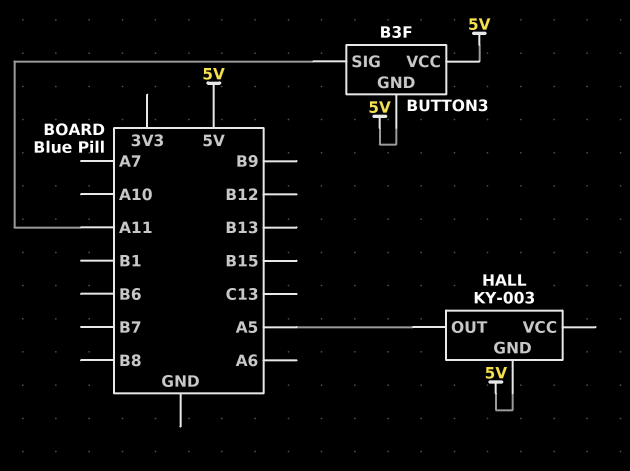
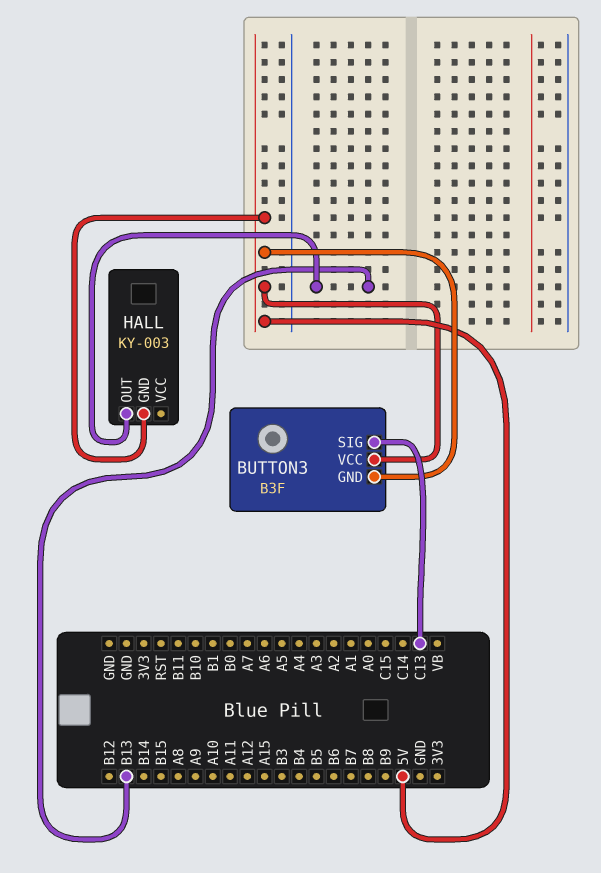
BUTTON3 pin SIG: A11 -> C13
HALL pin OUT: A5 -> B13

